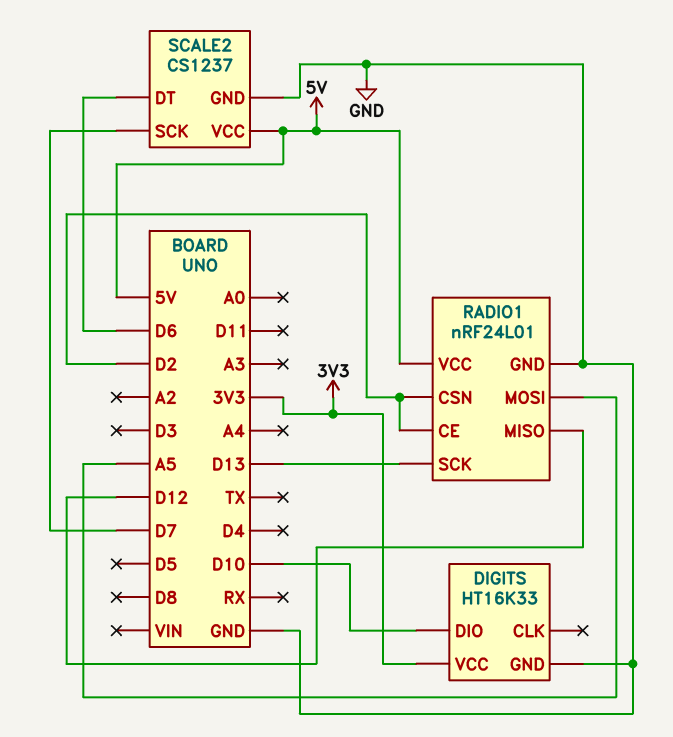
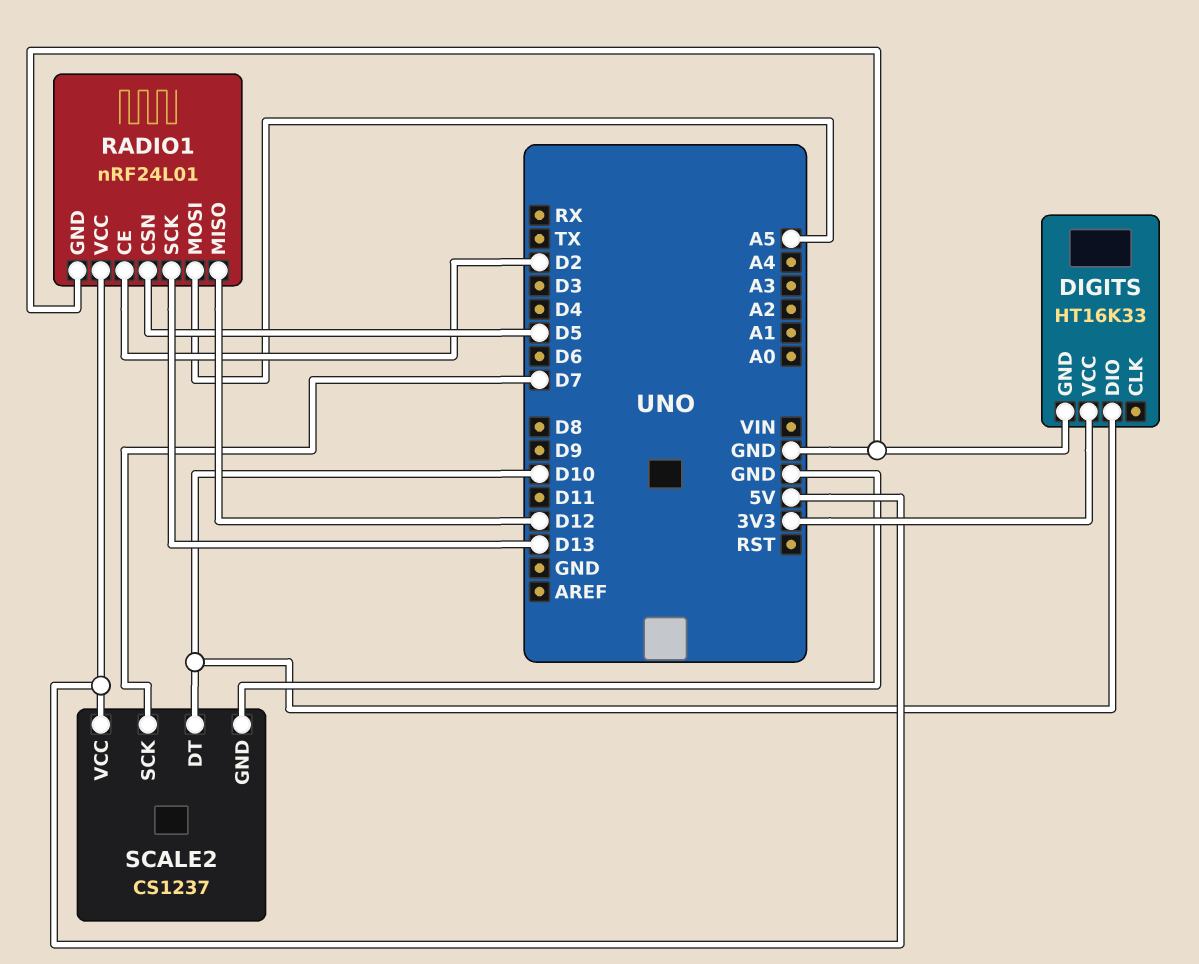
RADIO1 pin CSN: D2 -> D5
SCALE2 pin DT: D6 -> D10

